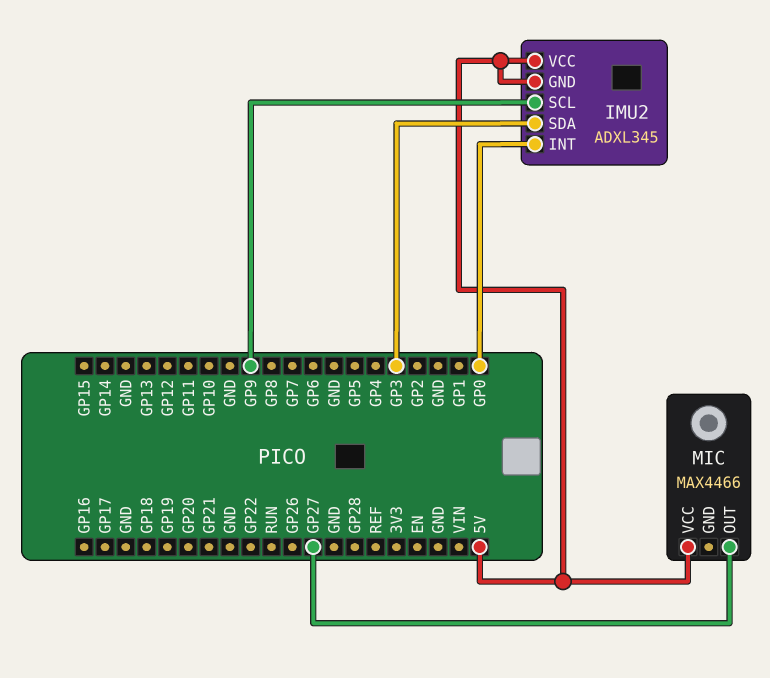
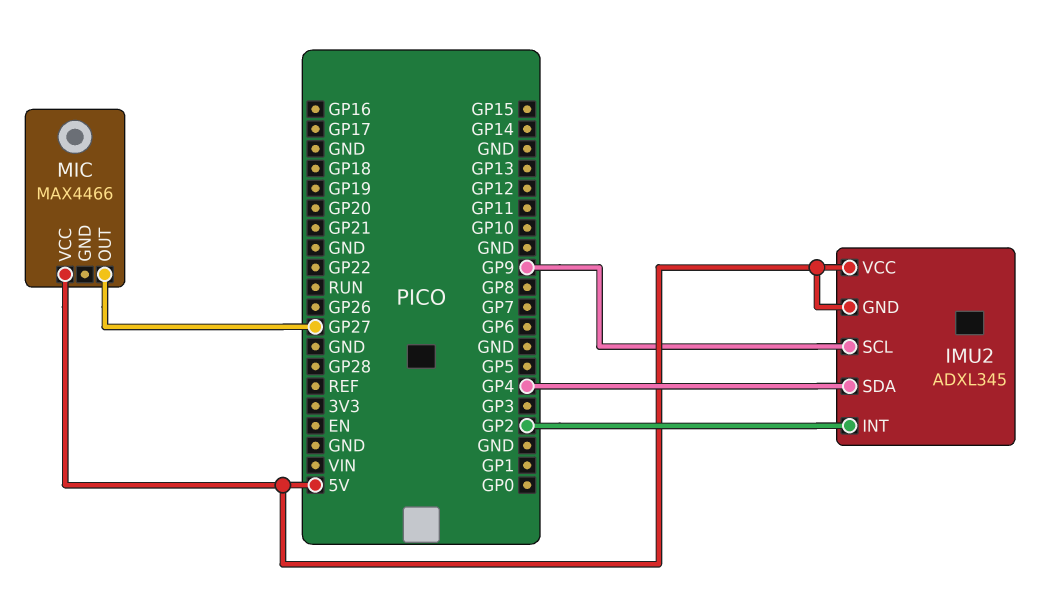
IMU2 pin INT: GP0 -> GP2
IMU2 pin SDA: GP3 -> GP4

